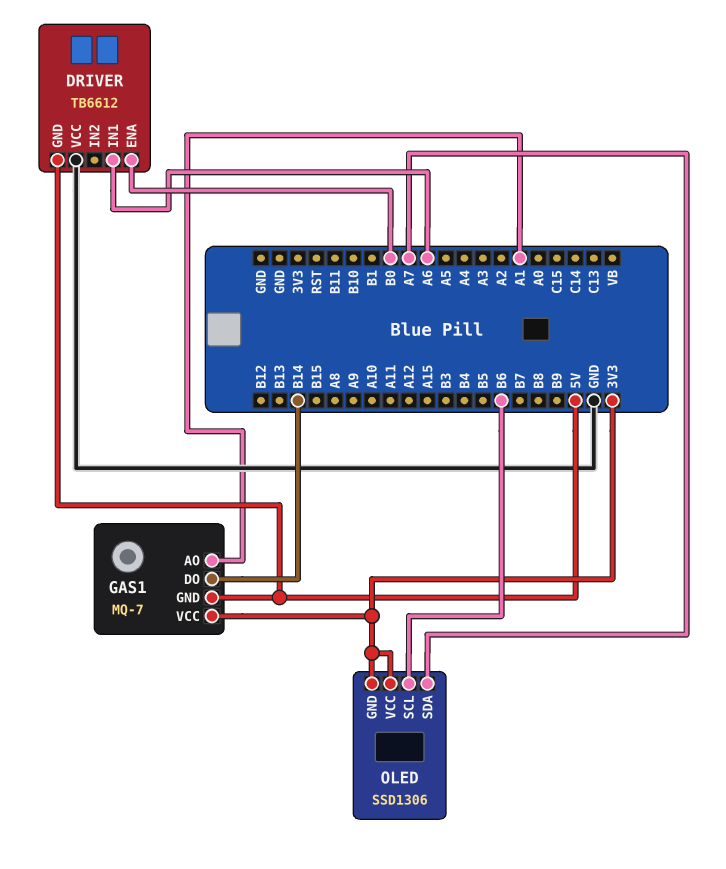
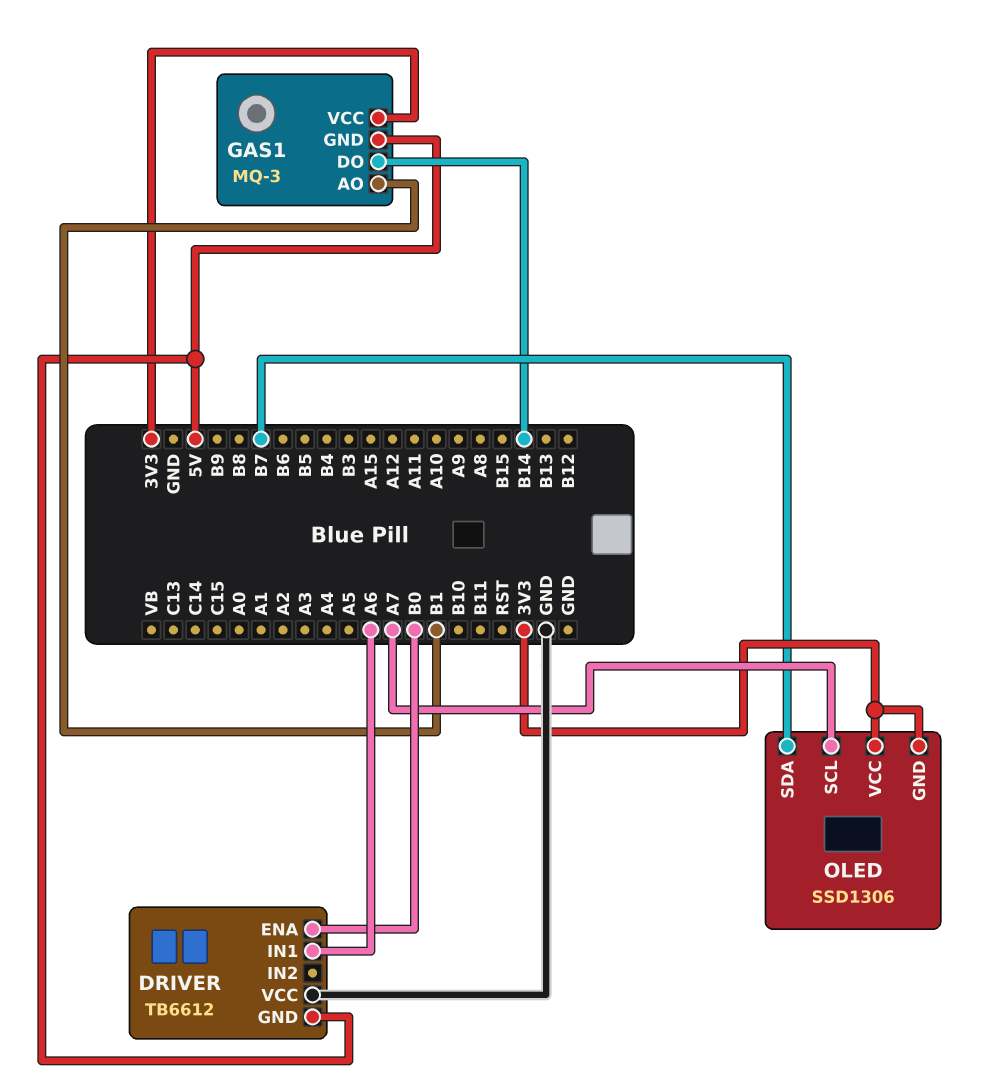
GAS1: MQ-7 -> MQ-3
GAS1 pin AO: A1 -> B1
OLED pin SCL: B6 -> A7
OLED pin SDA: A7 -> B7

